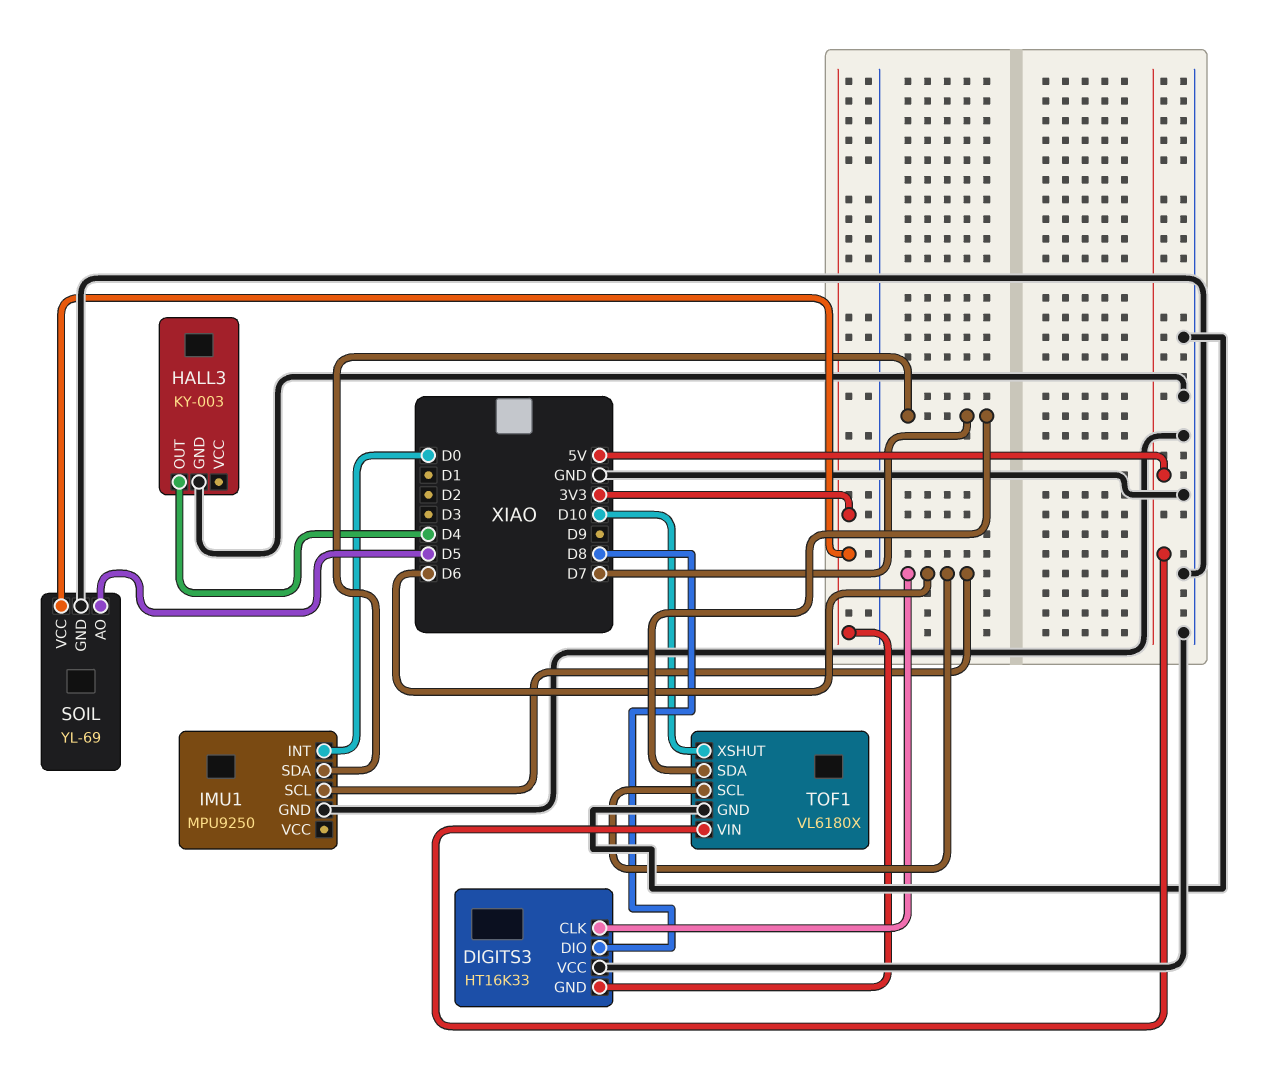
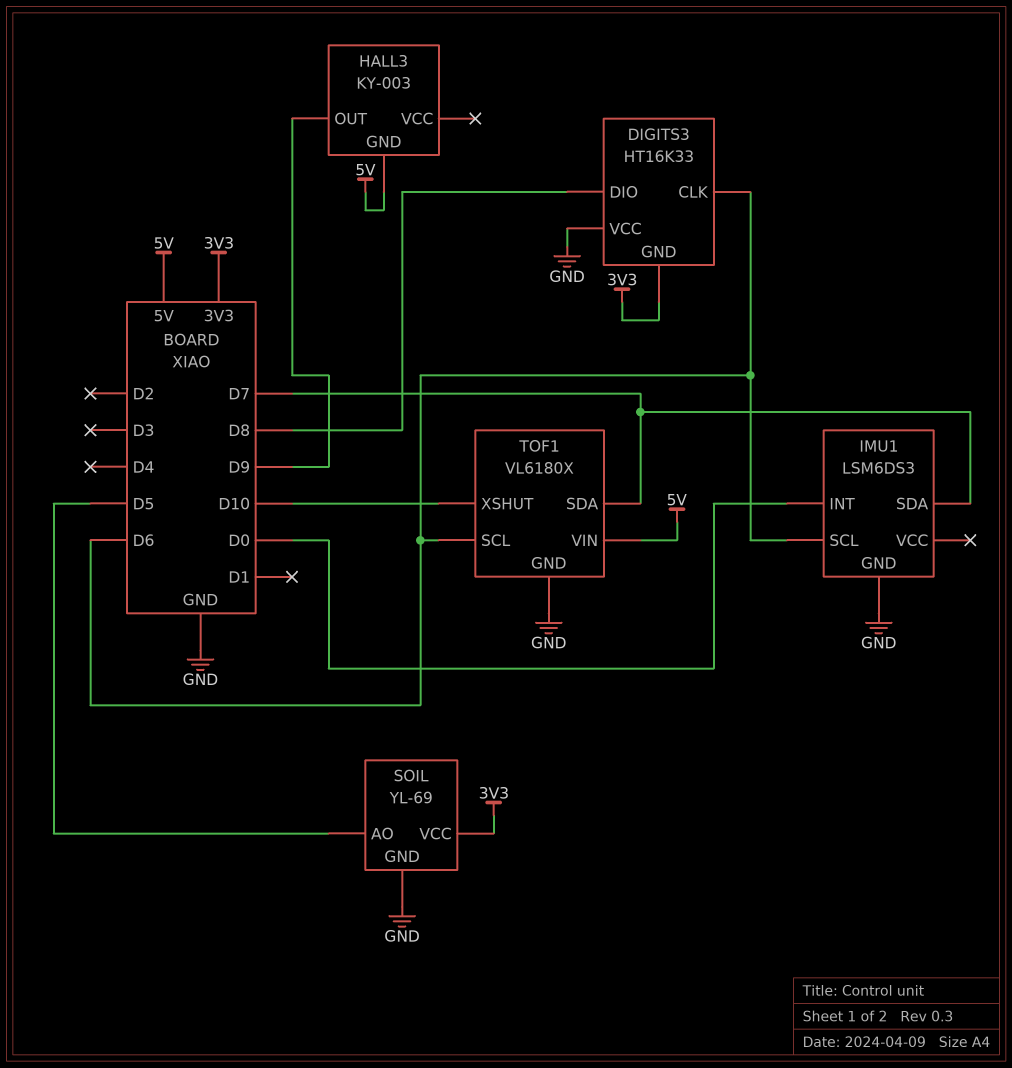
HALL3 pin GND: GND -> 5V
HALL3 pin OUT: D4 -> D9
IMU1: MPU9250 -> LSM6DS3

